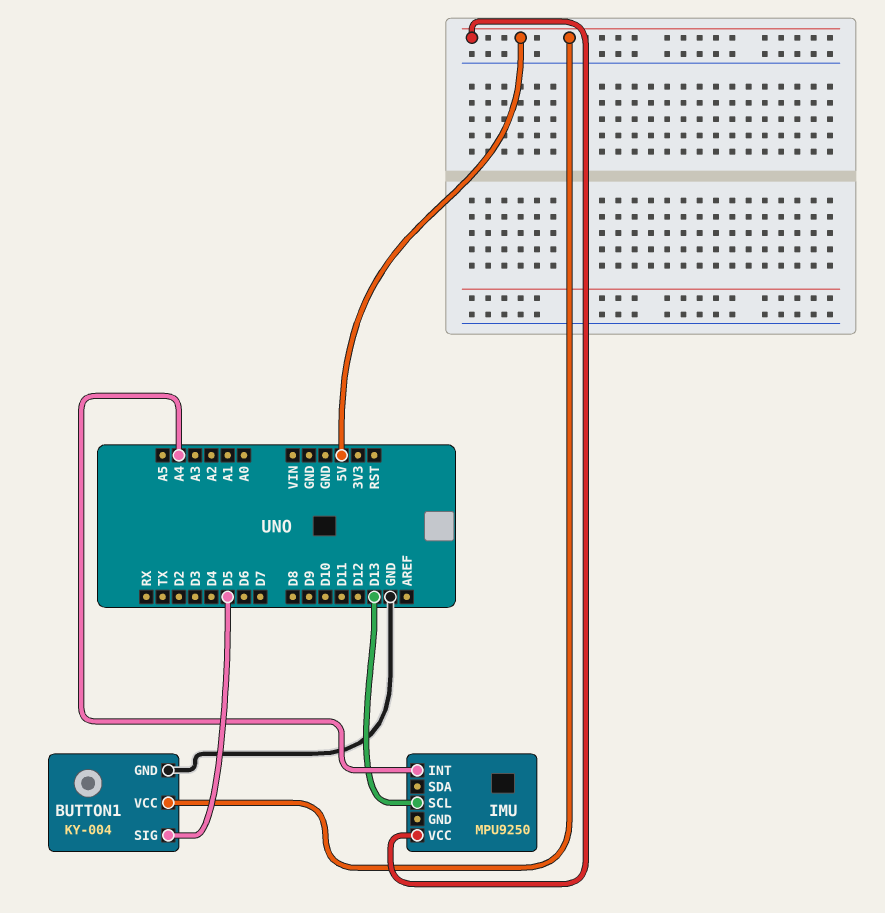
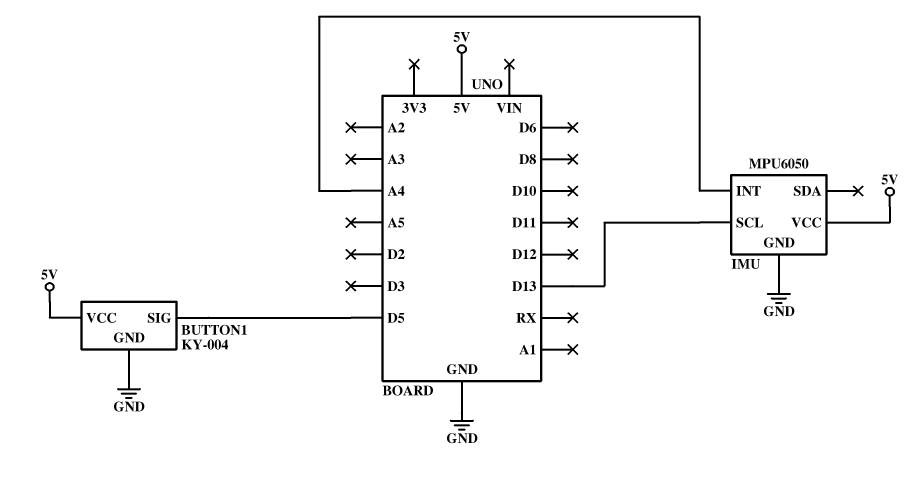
IMU: MPU9250 -> MPU6050
IMU pin GND: none -> GND

